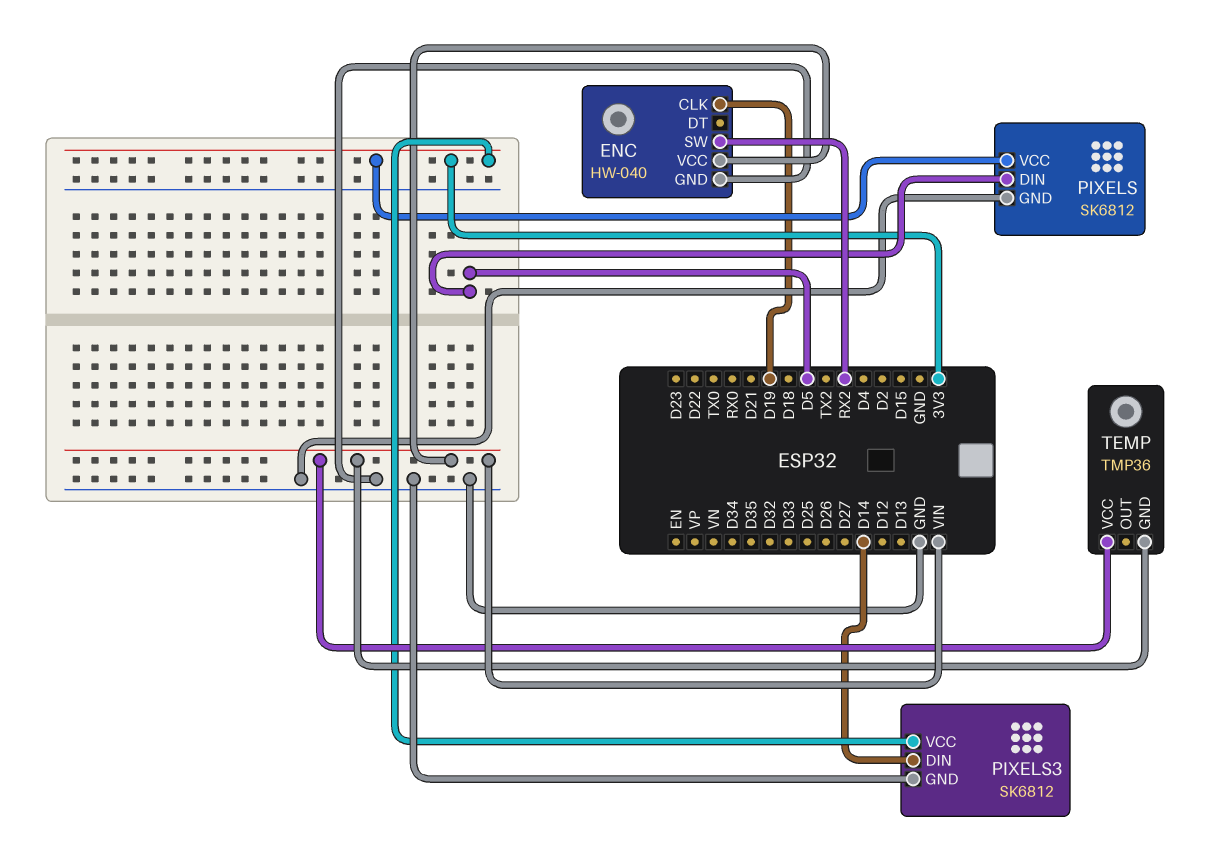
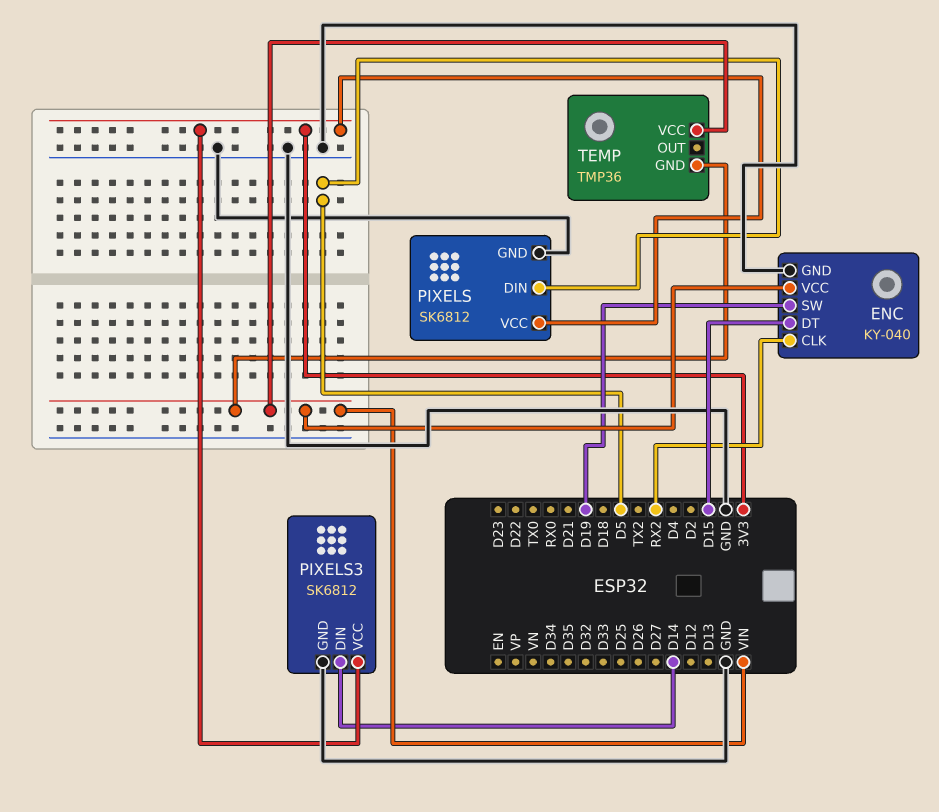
ENC: HW-040 -> KY-040
ENC pin CLK: D19 -> RX2
ENC pin DT: none -> D15
ENC pin SW: RX2 -> D19

